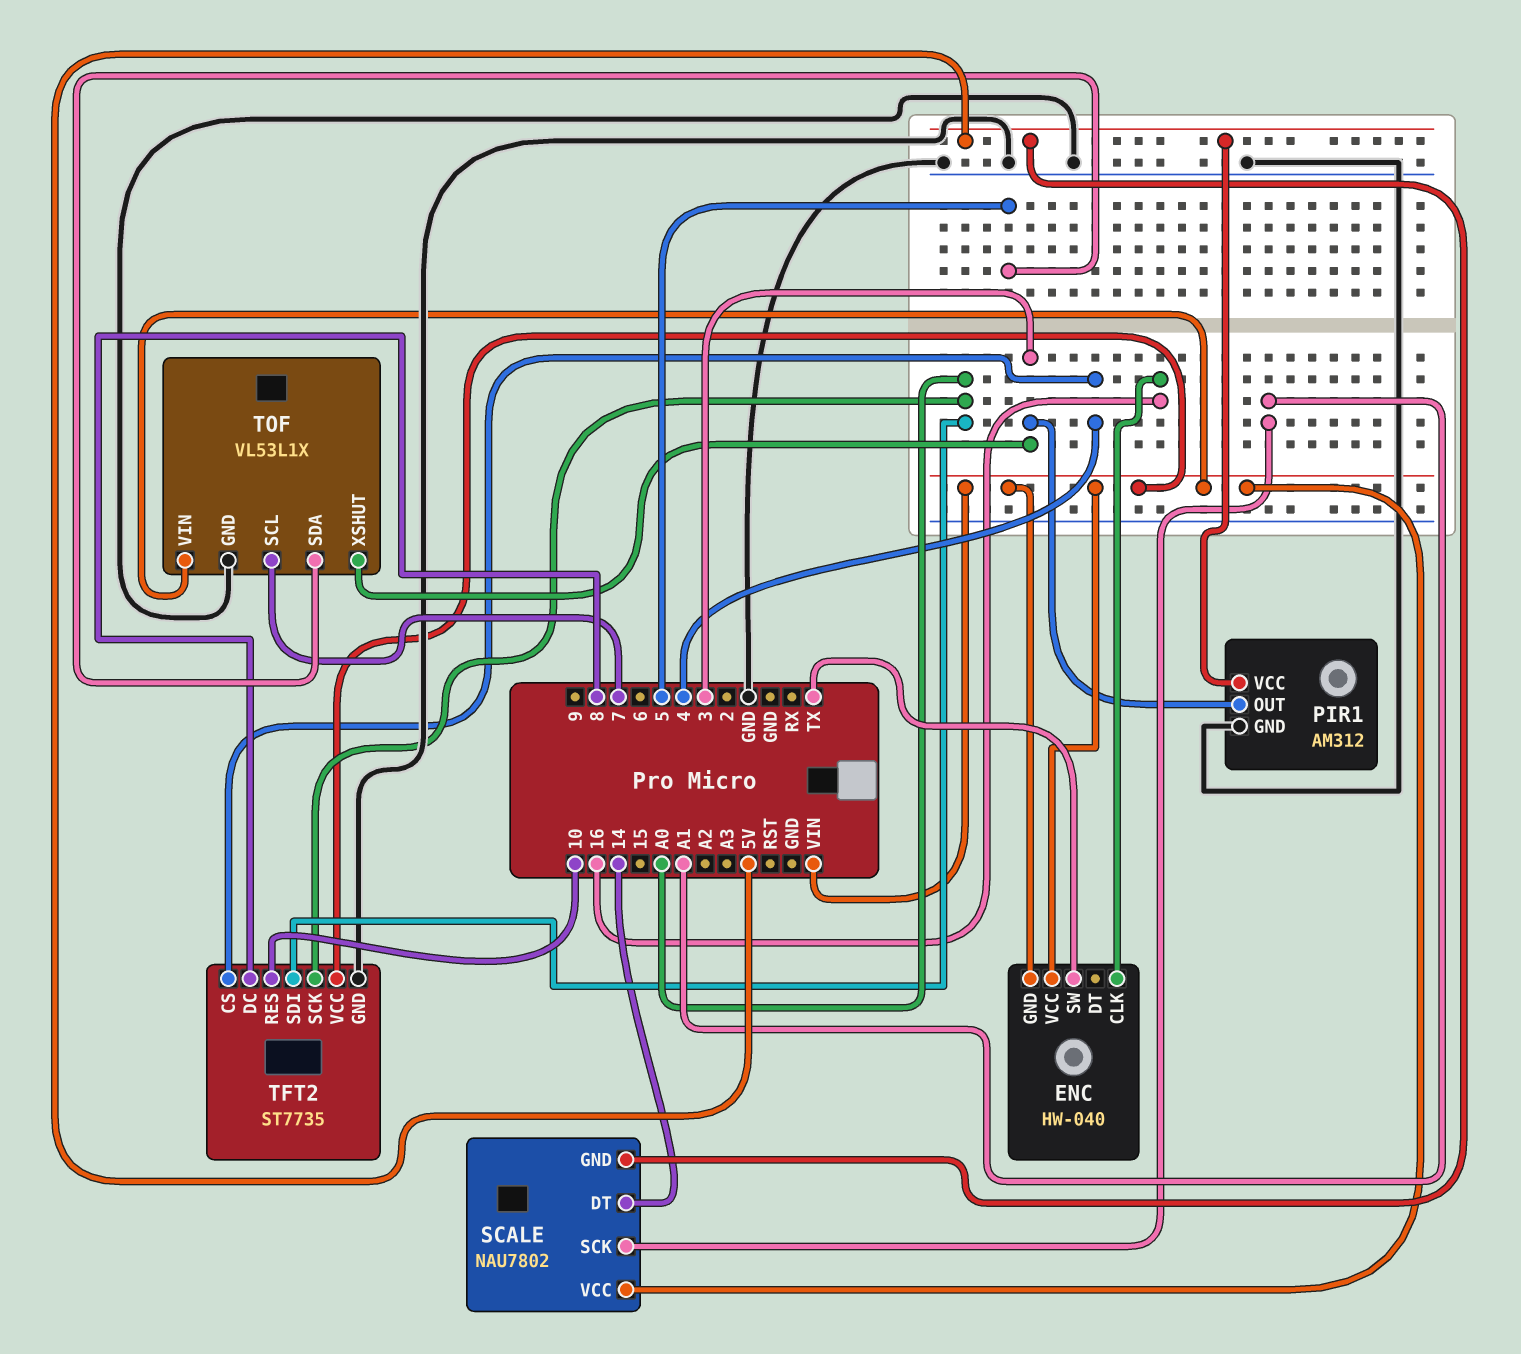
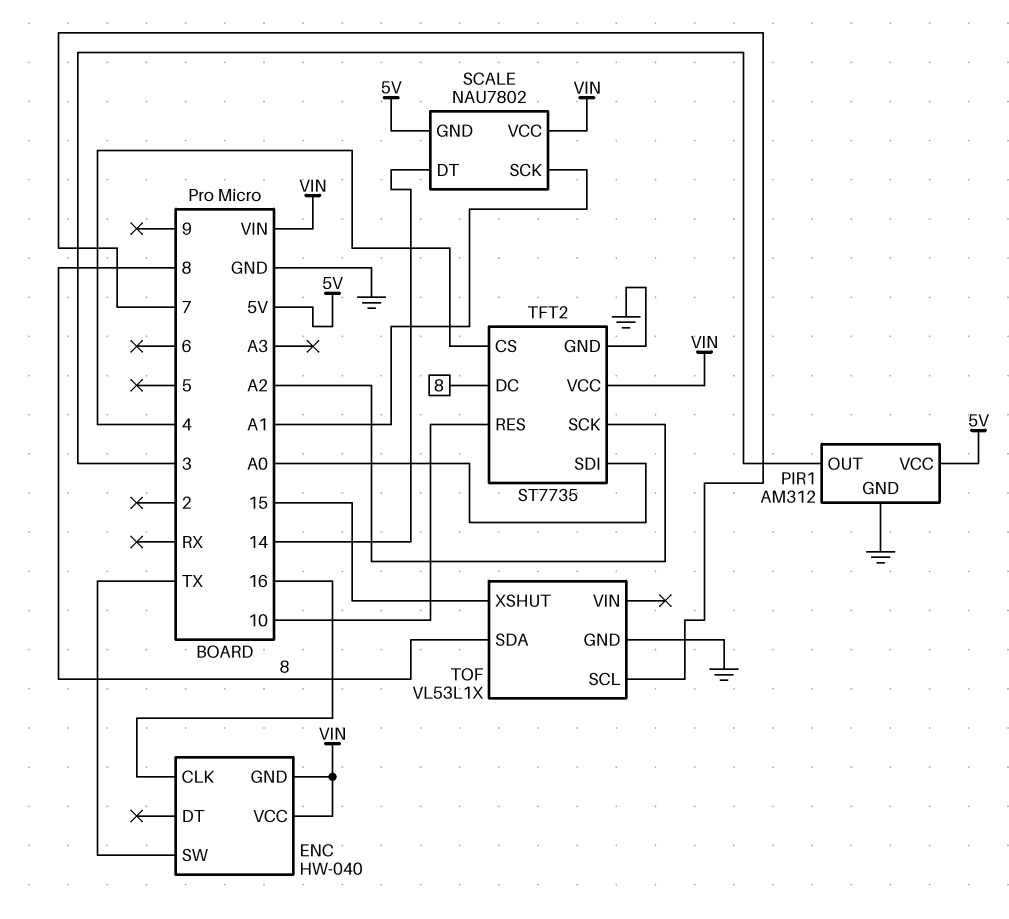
TFT2 pin SCK: A0 -> A2
TOF pin SDA: 5 -> 8
TOF pin VIN: VIN -> none
TOF pin XSHUT: 3 -> 15

